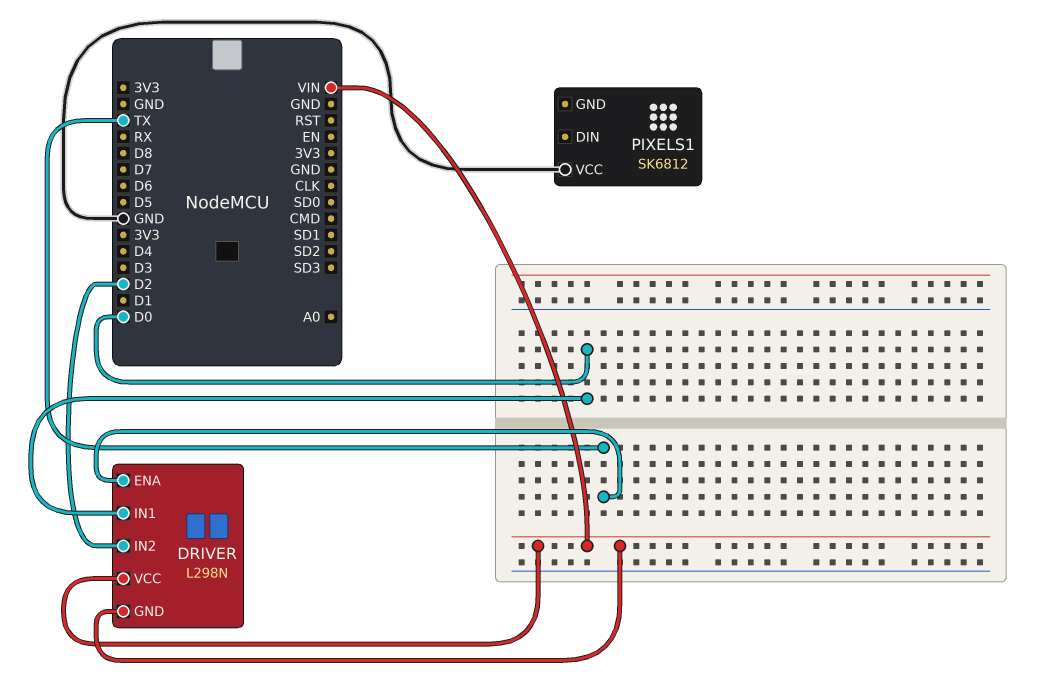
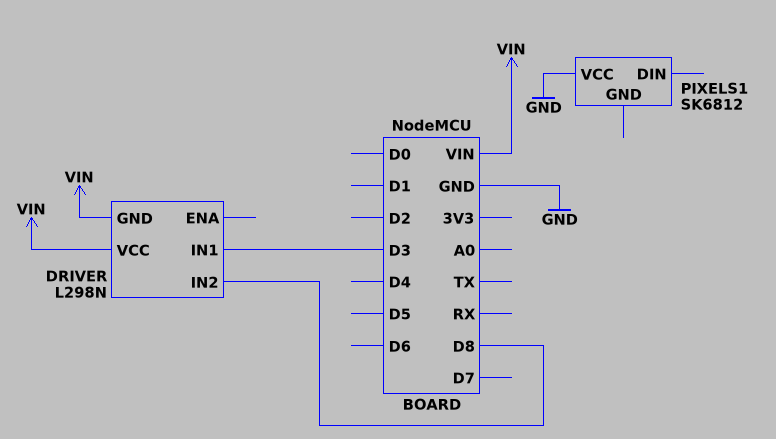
DRIVER pin ENA: TX -> none
DRIVER pin IN1: D0 -> D3
DRIVER pin IN2: D2 -> D8

